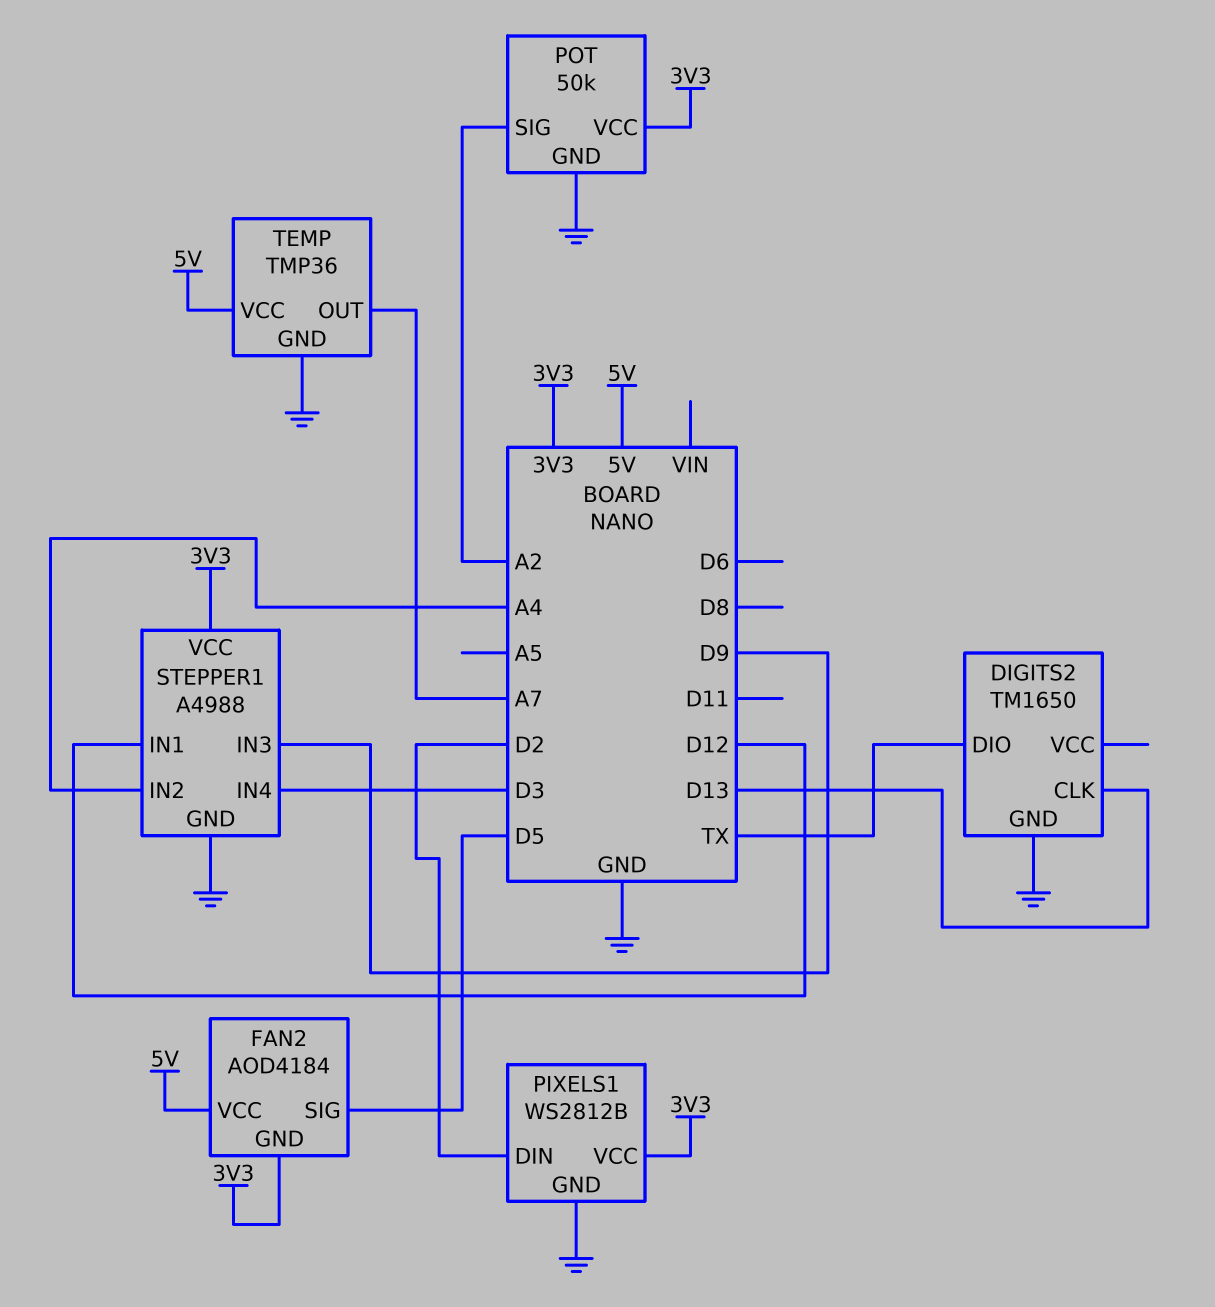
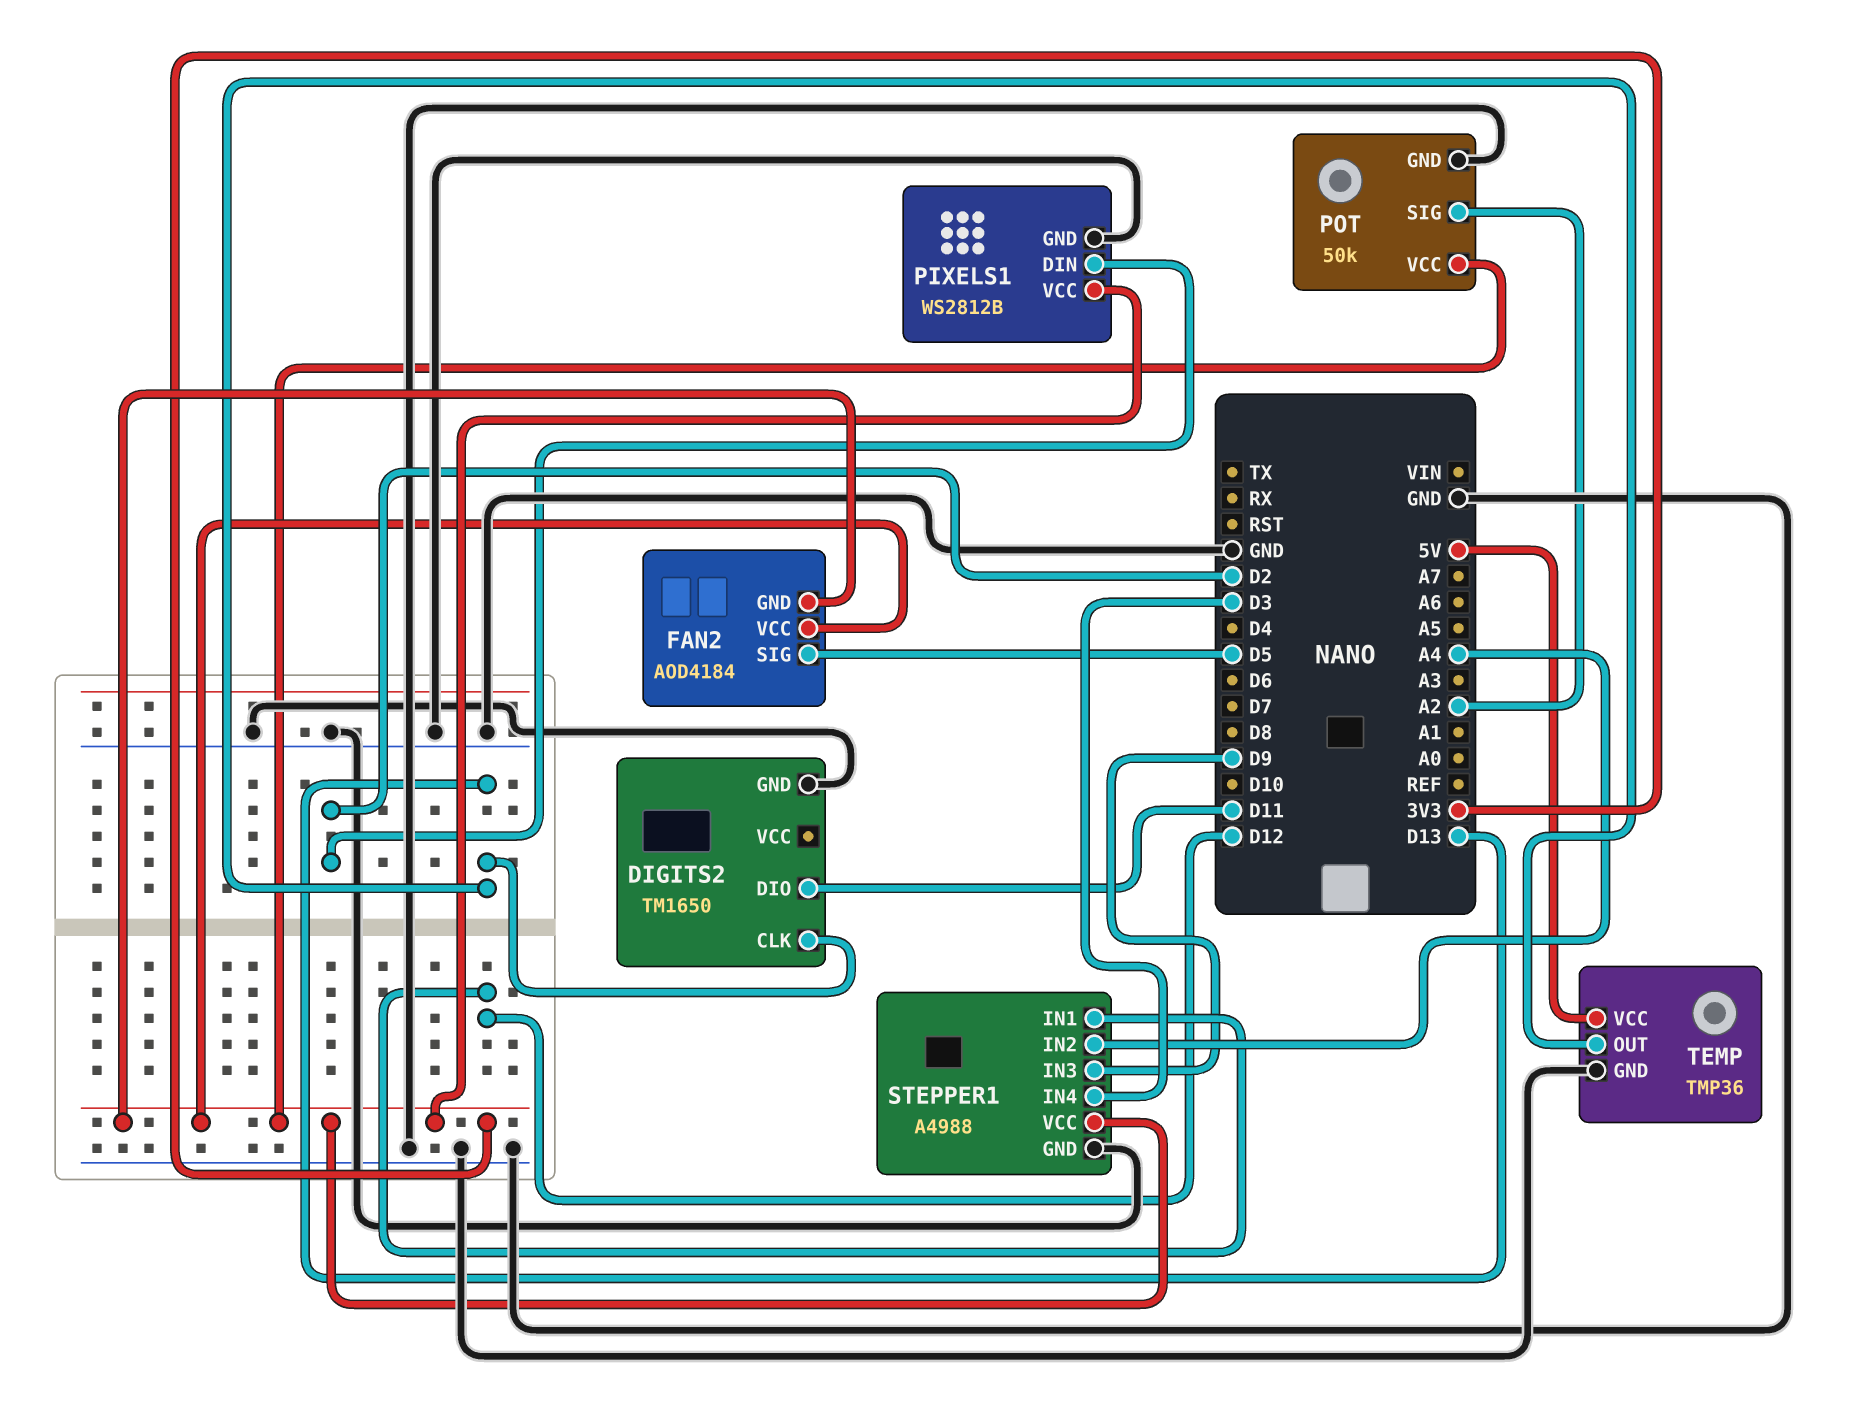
DIGITS2 pin DIO: TX -> D11
FAN2 pin VCC: 5V -> 3V3
TEMP pin OUT: A7 -> D13

